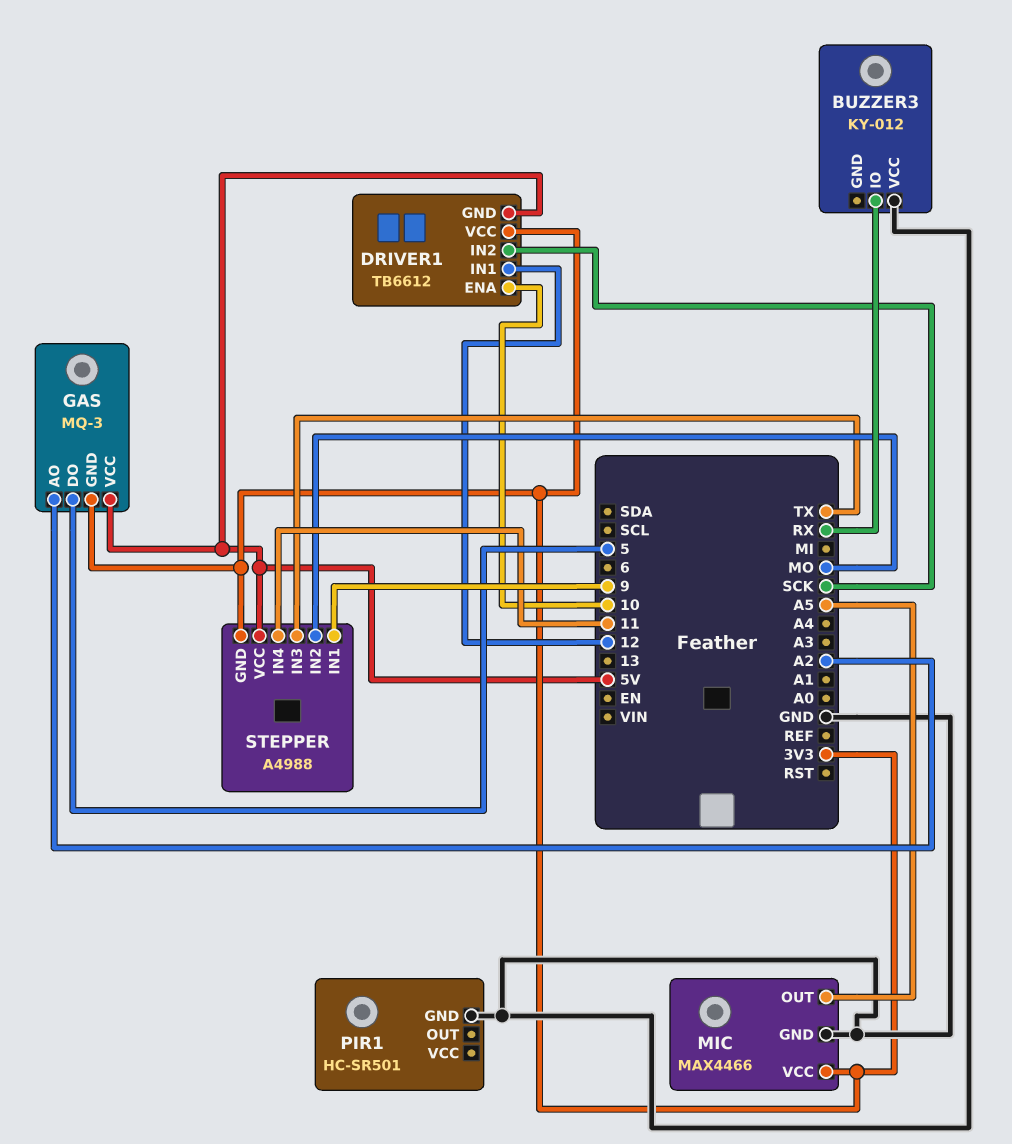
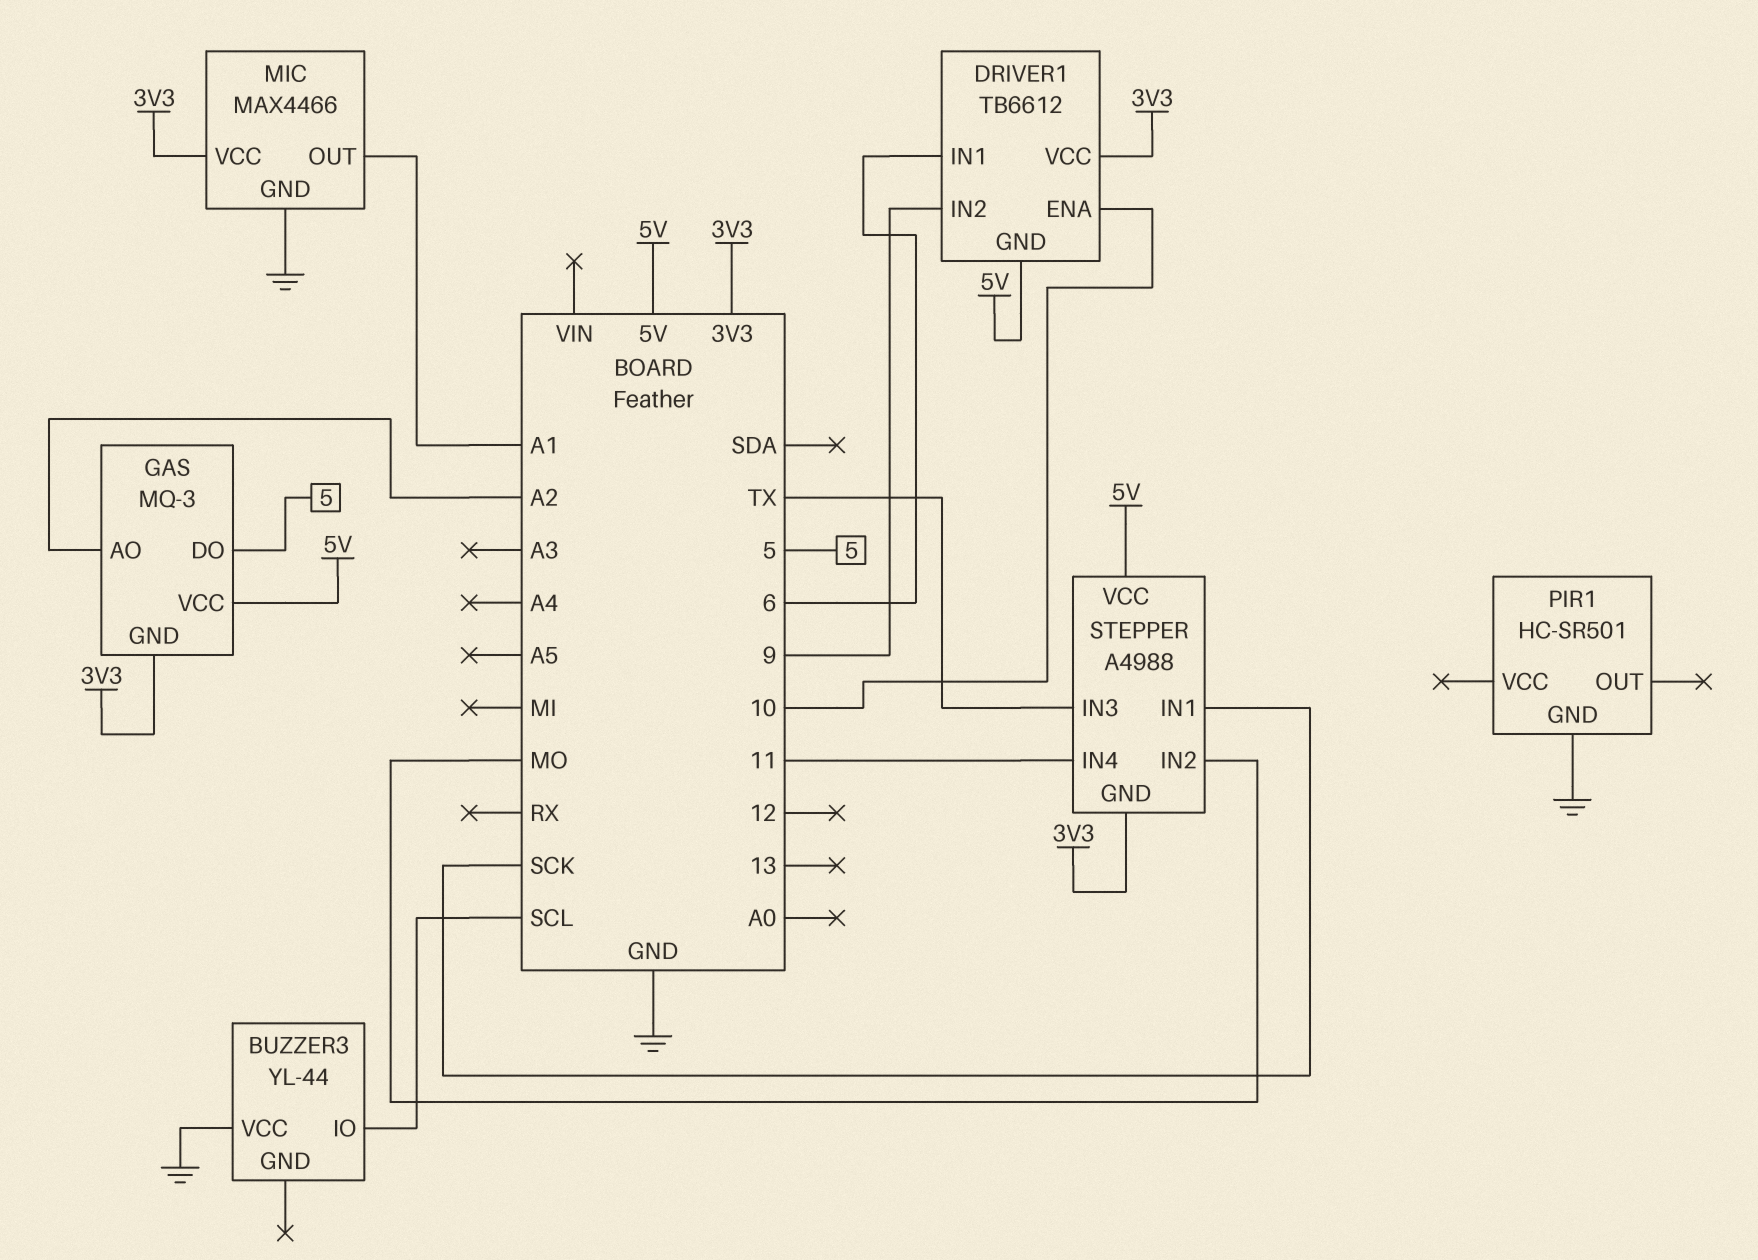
BUZZER3: KY-012 -> YL-44
BUZZER3 pin IO: RX -> SCL
DRIVER1 pin IN1: 12 -> 6
DRIVER1 pin IN2: SCK -> 9
MIC pin OUT: A5 -> A1
STEPPER pin IN1: 9 -> SCK

